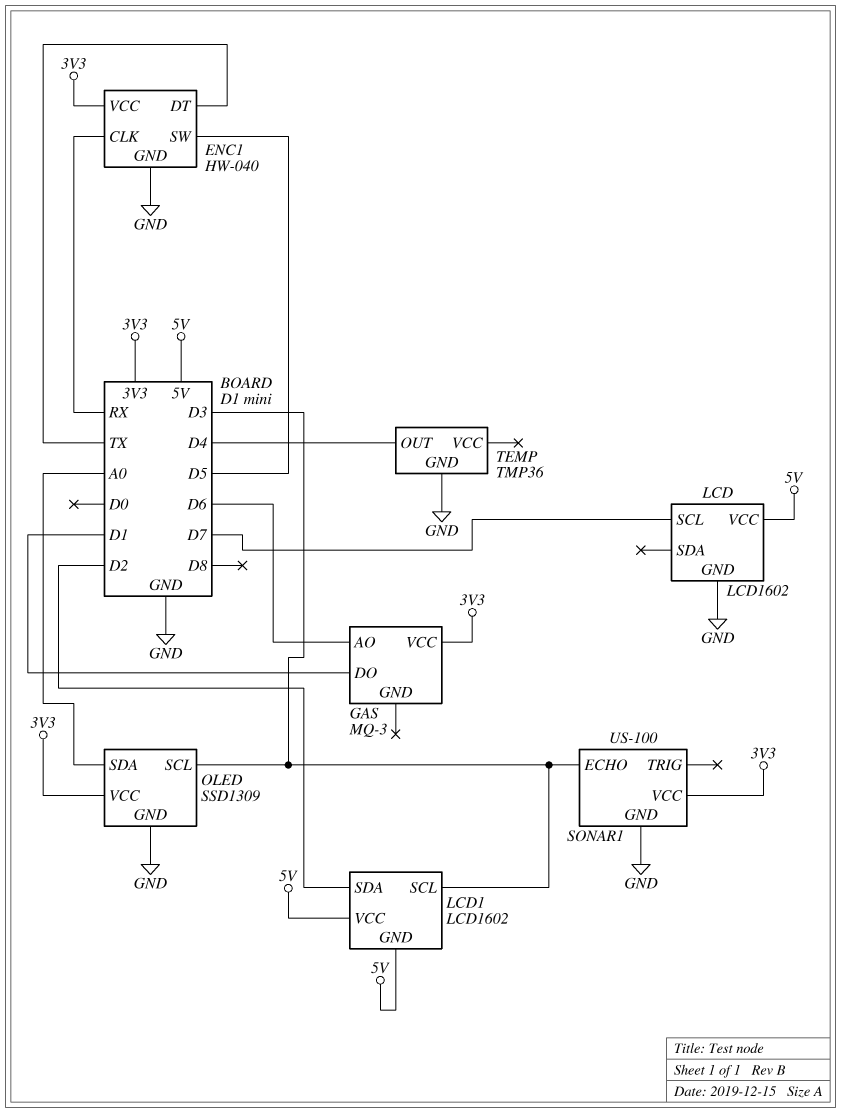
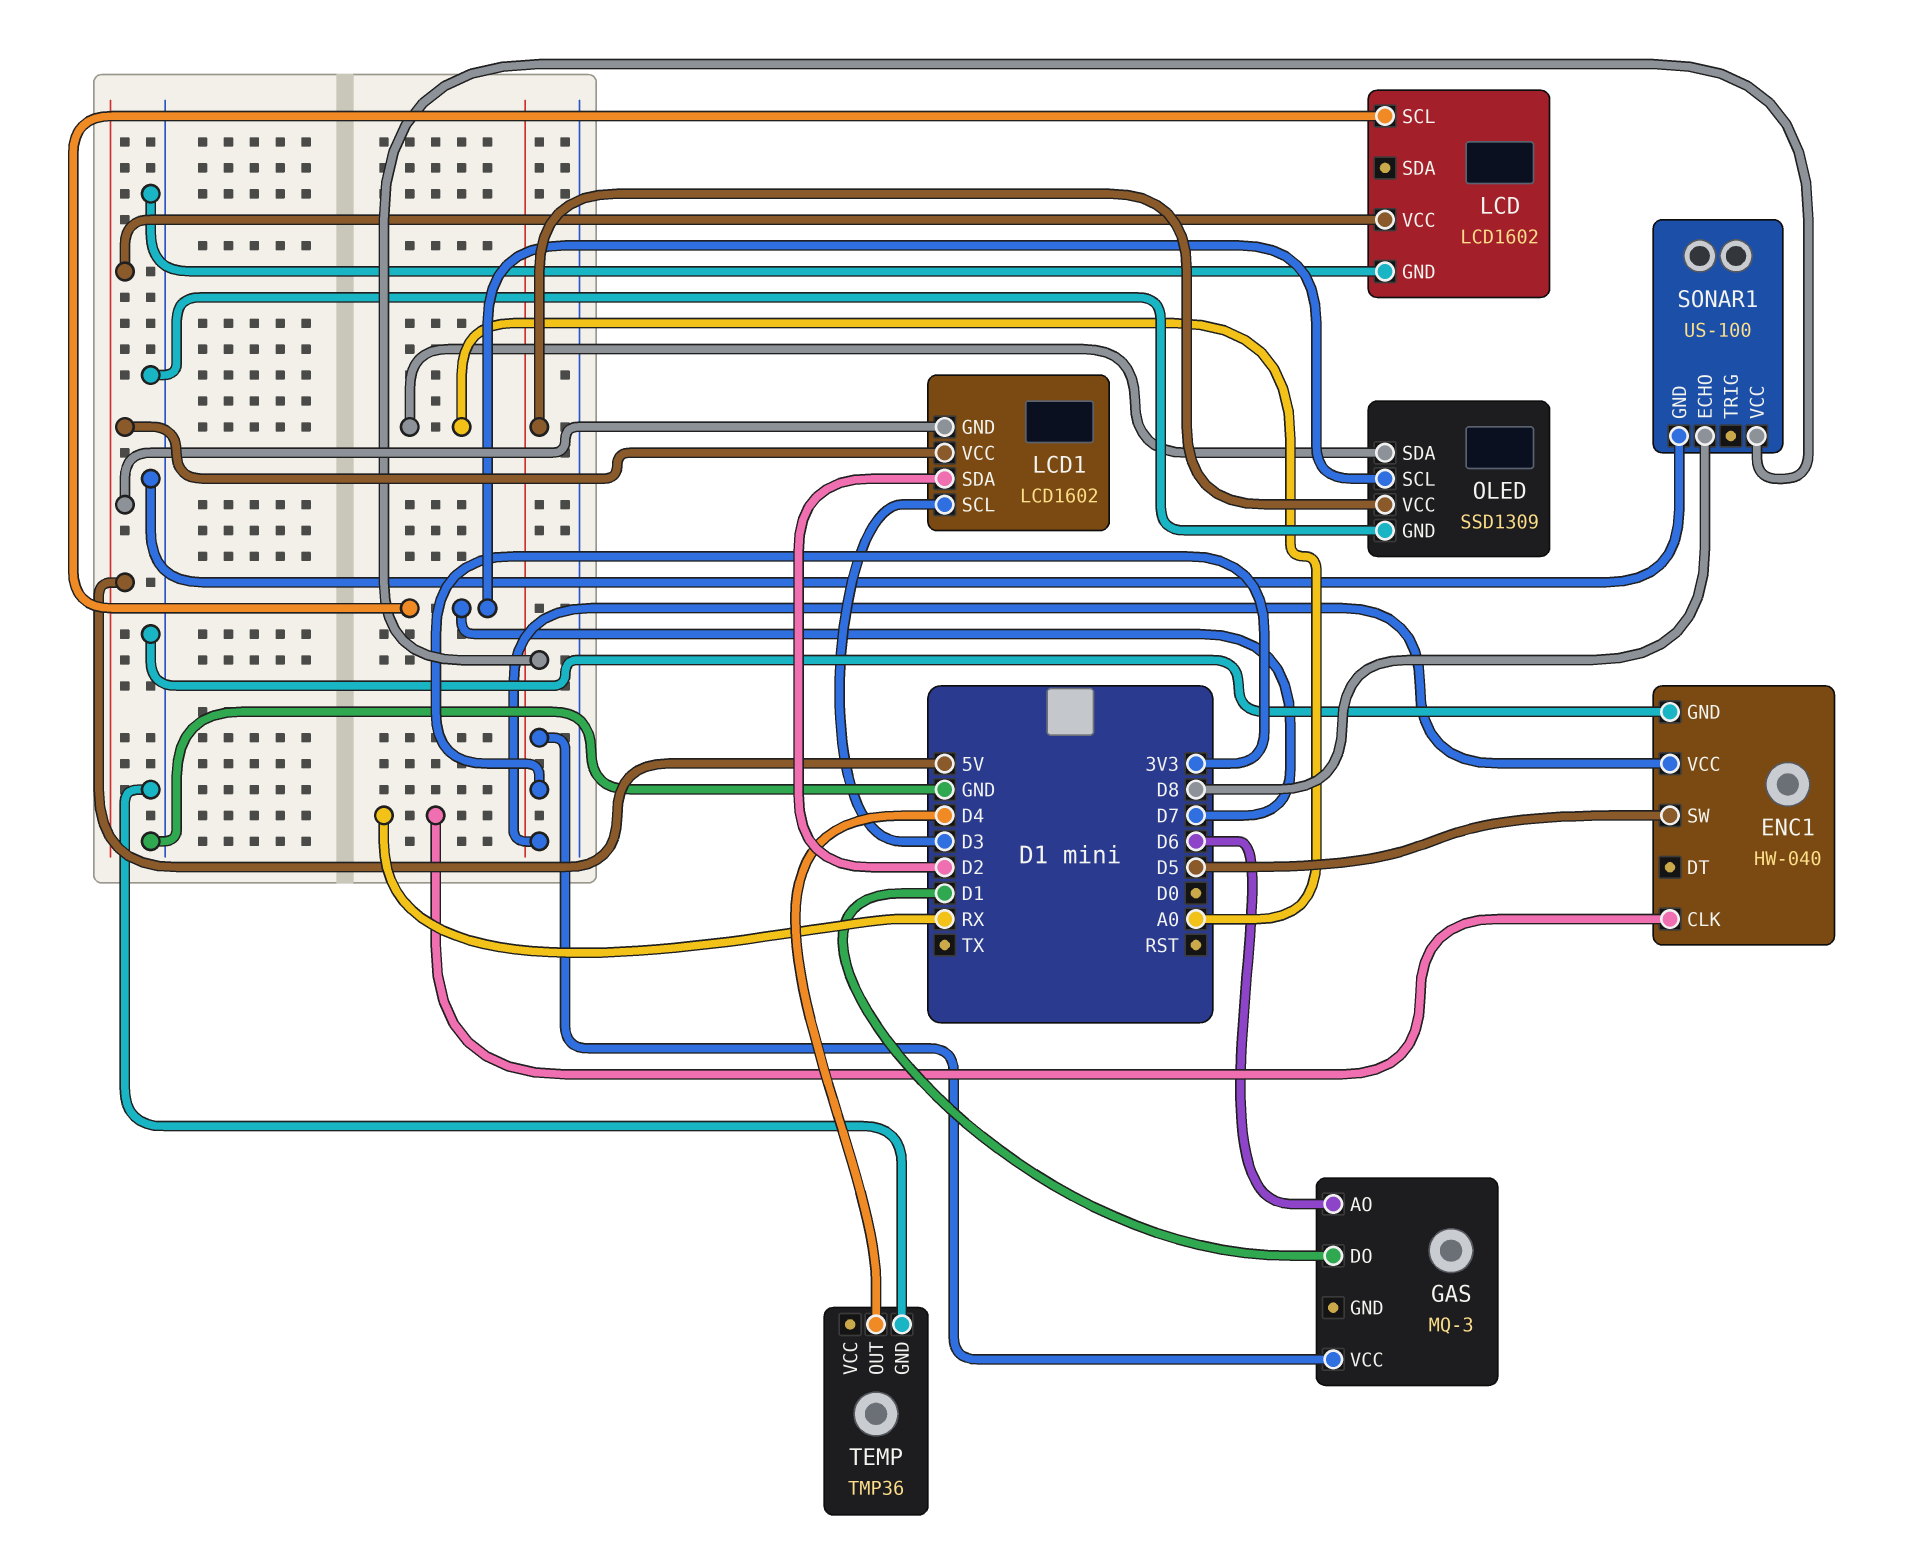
ENC1 pin DT: TX -> none
OLED pin SCL: D3 -> D7
SONAR1 pin ECHO: D3 -> D8

